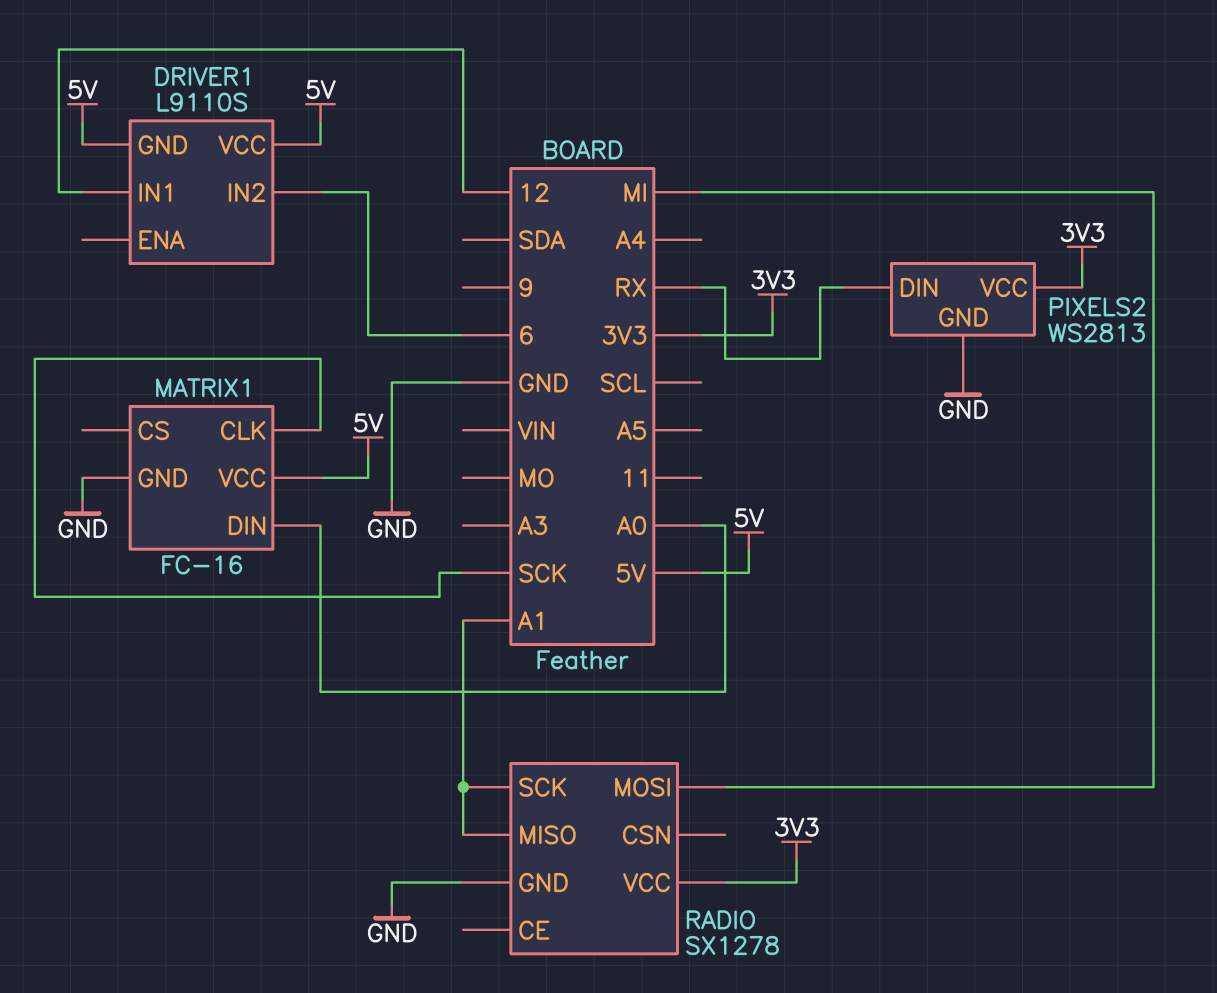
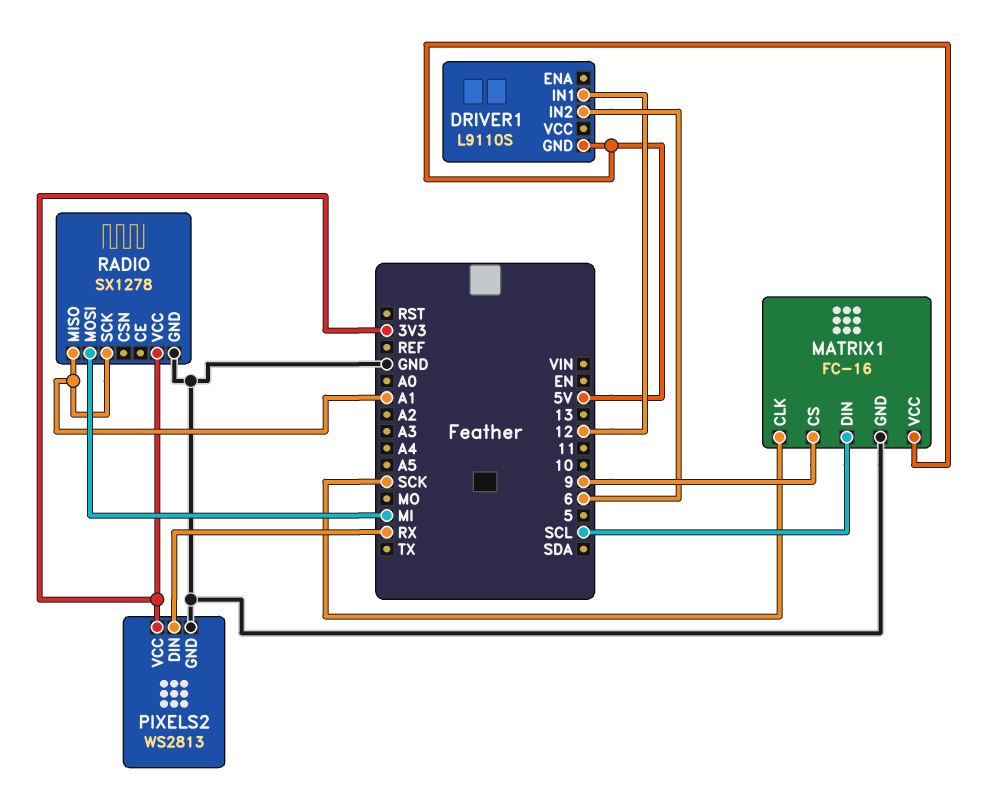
DRIVER1 pin VCC: 5V -> none
MATRIX1 pin CS: none -> 9
MATRIX1 pin DIN: A0 -> SCL

